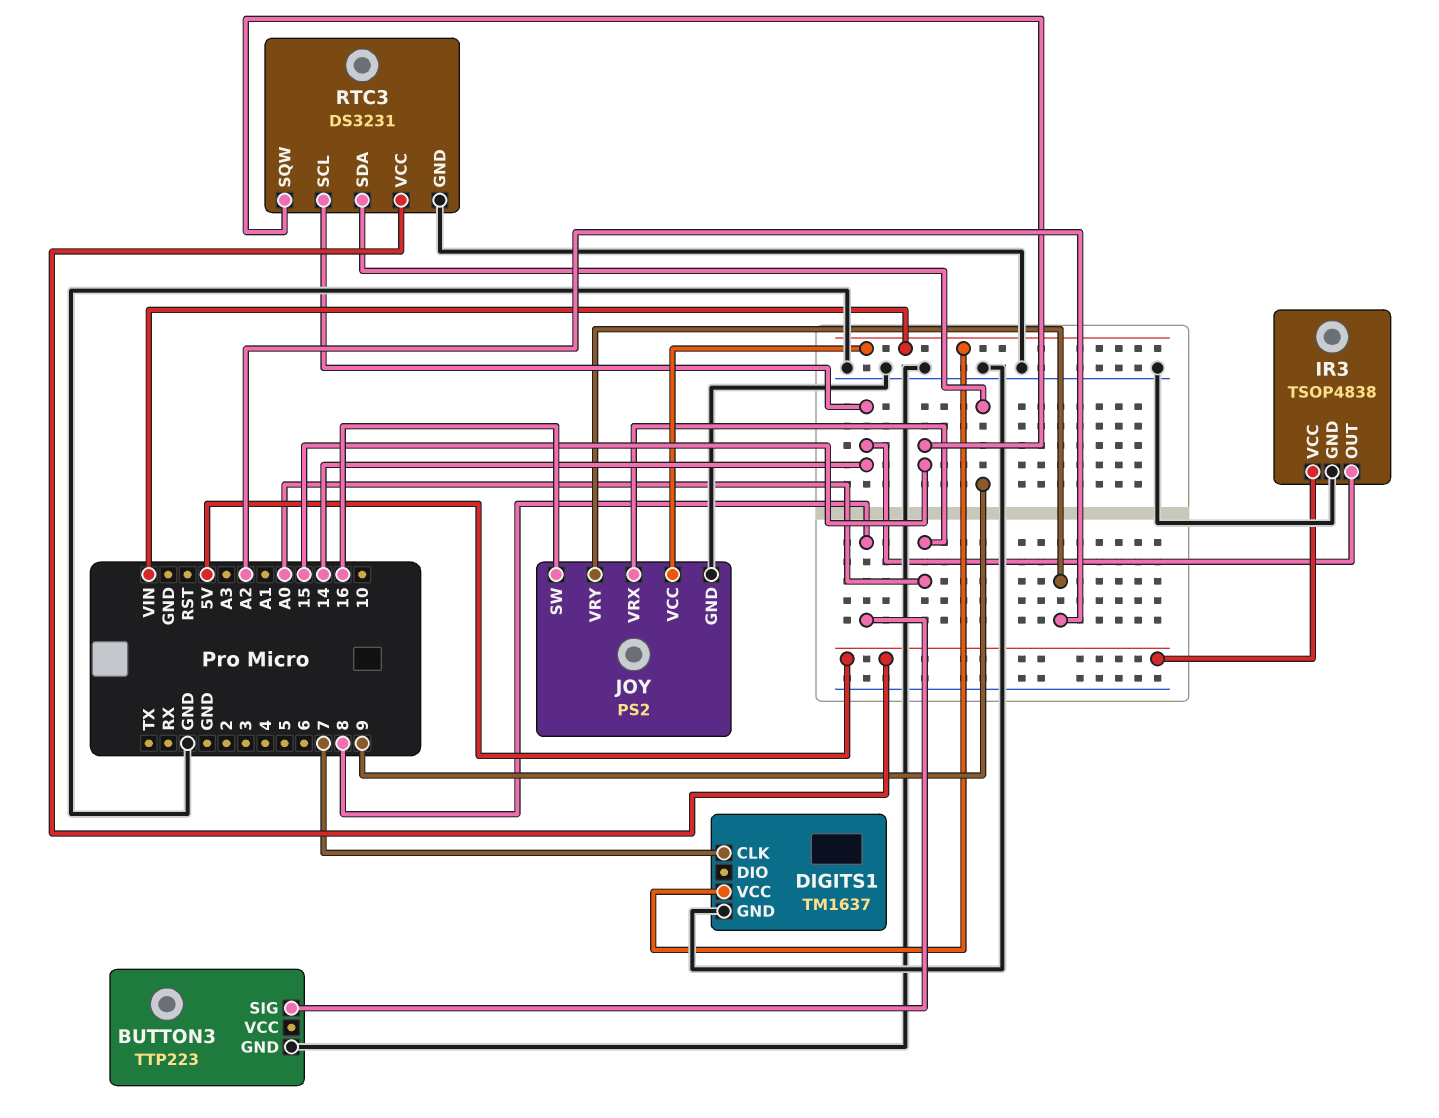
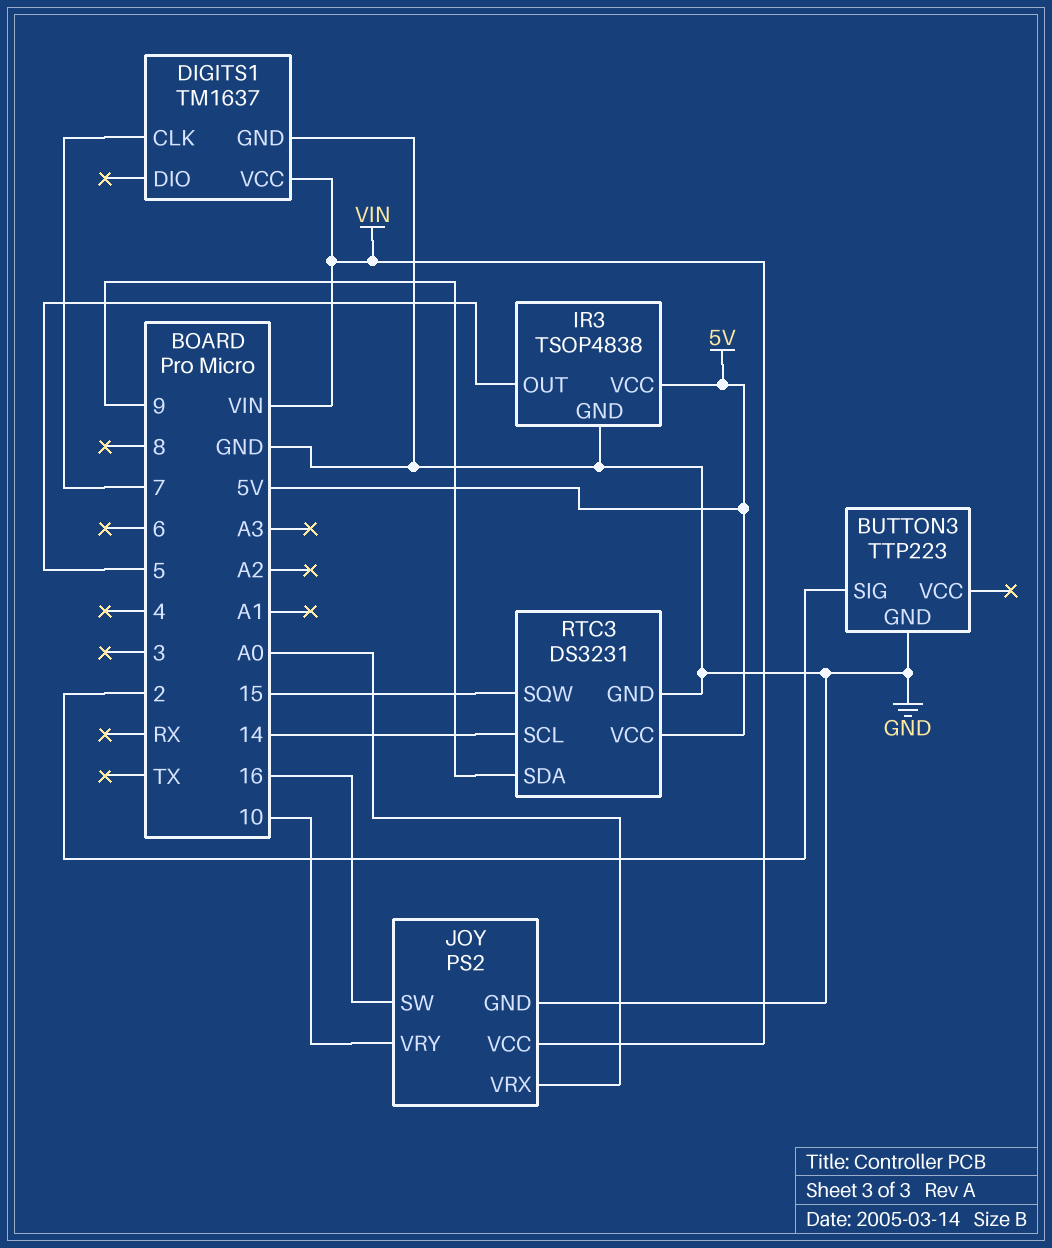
BUTTON3 pin SIG: 8 -> 2
IR3 pin OUT: 14 -> 5
JOY pin VRY: A2 -> 10

